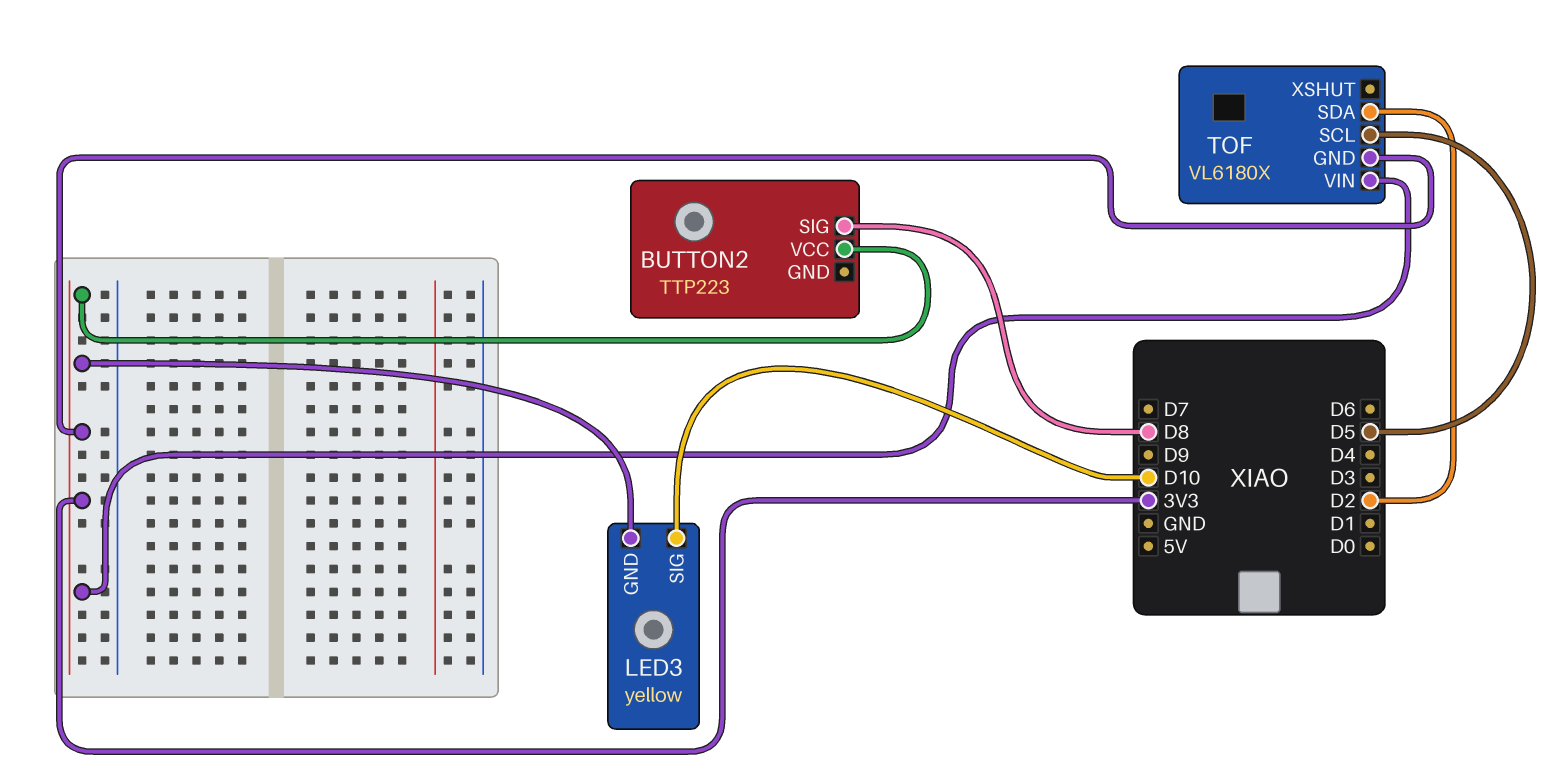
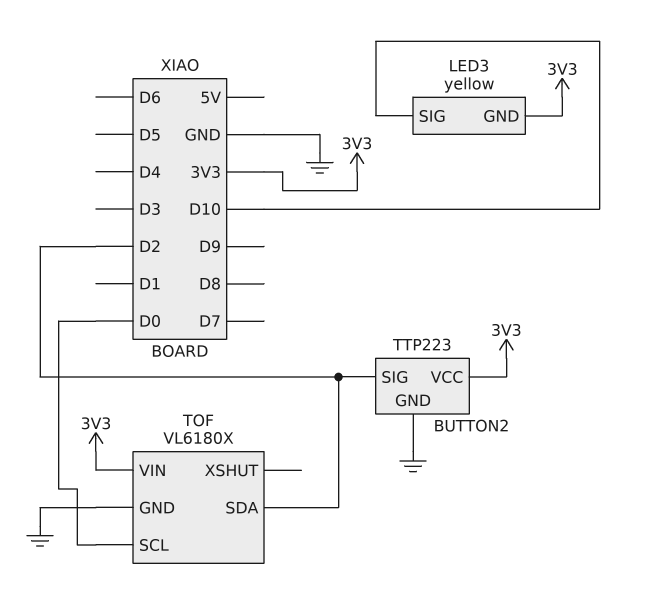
BUTTON2 pin GND: none -> GND
BUTTON2 pin SIG: D8 -> D2
TOF pin GND: 3V3 -> GND
TOF pin SCL: D5 -> D0

